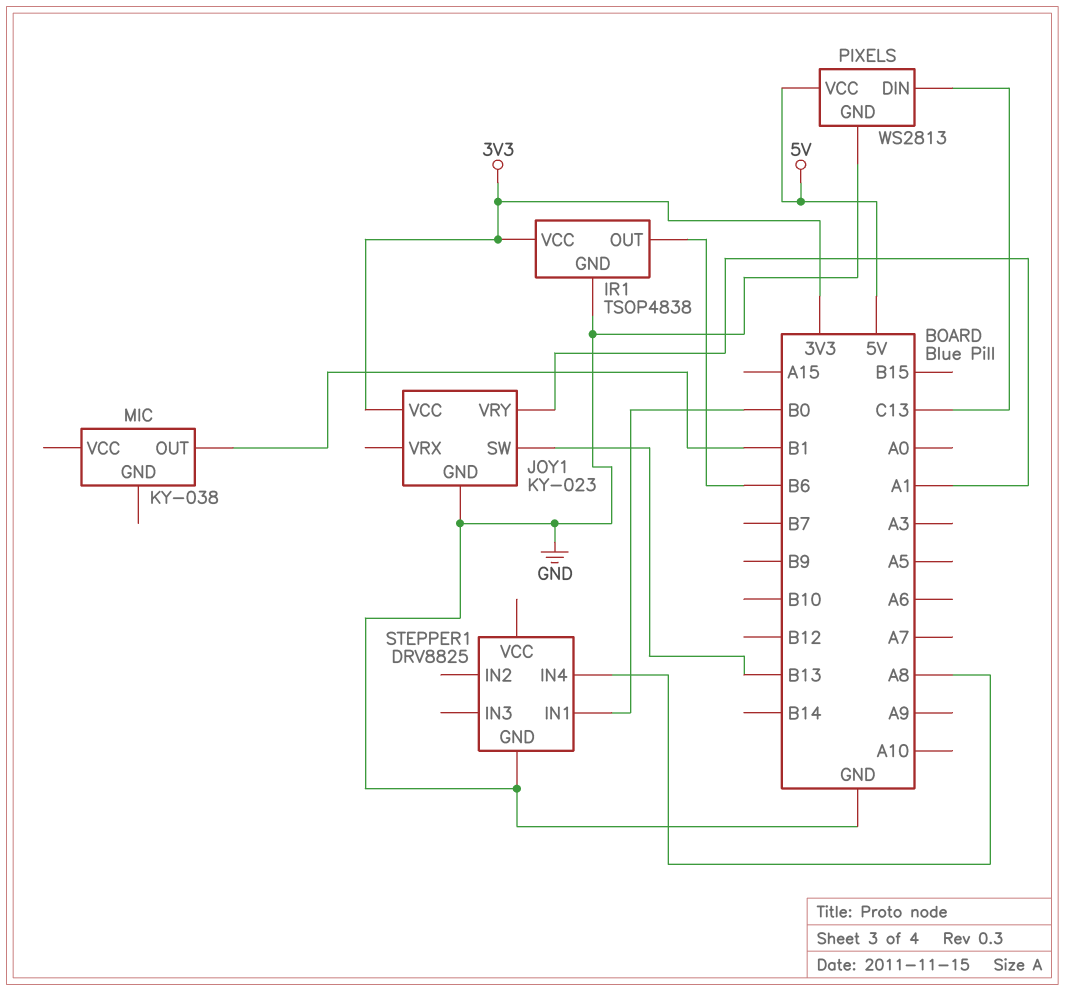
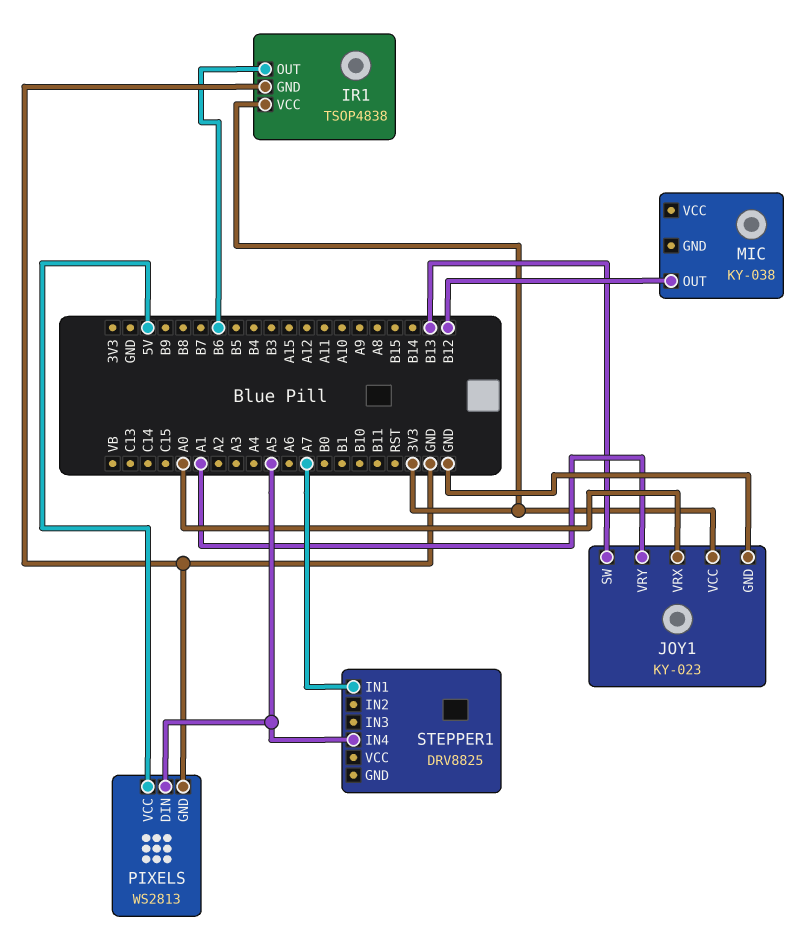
JOY1 pin VRX: none -> A0
MIC pin OUT: B1 -> B12
PIXELS pin DIN: C13 -> A5
STEPPER1 pin GND: GND -> none
STEPPER1 pin IN1: B0 -> A7
STEPPER1 pin IN4: A8 -> A5

